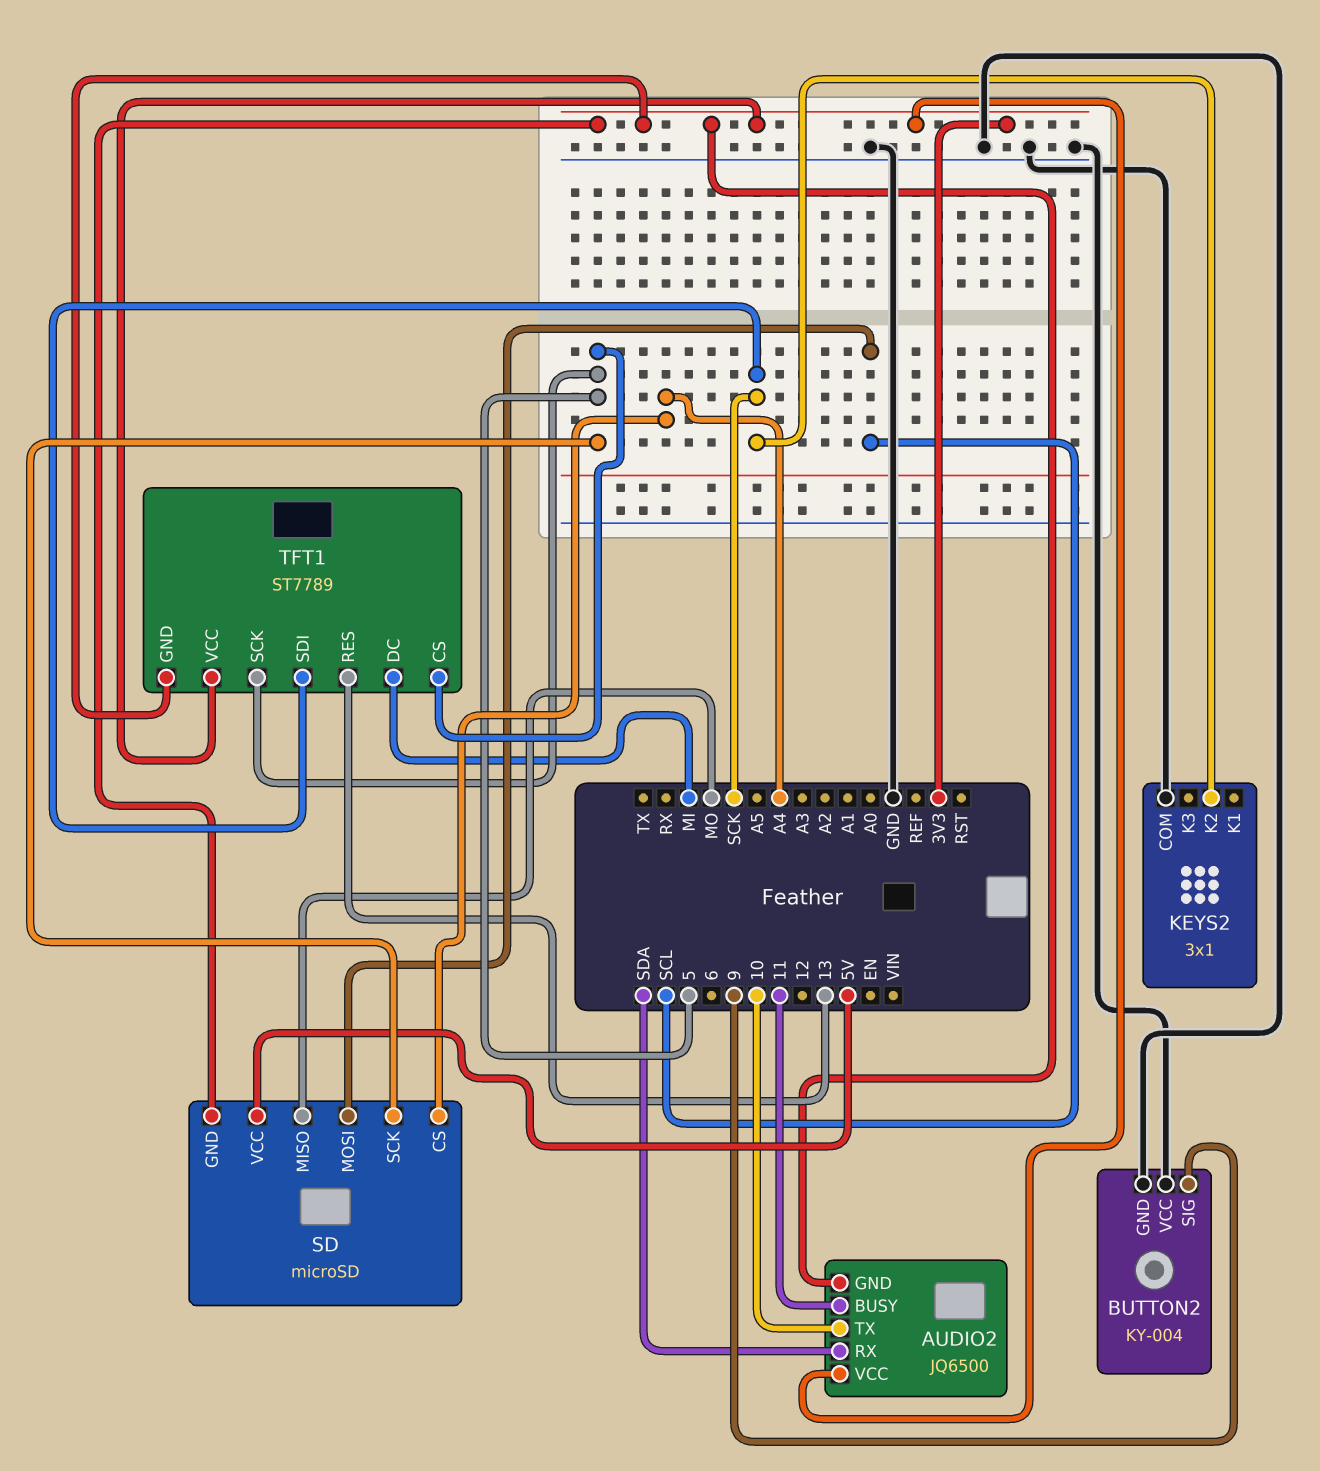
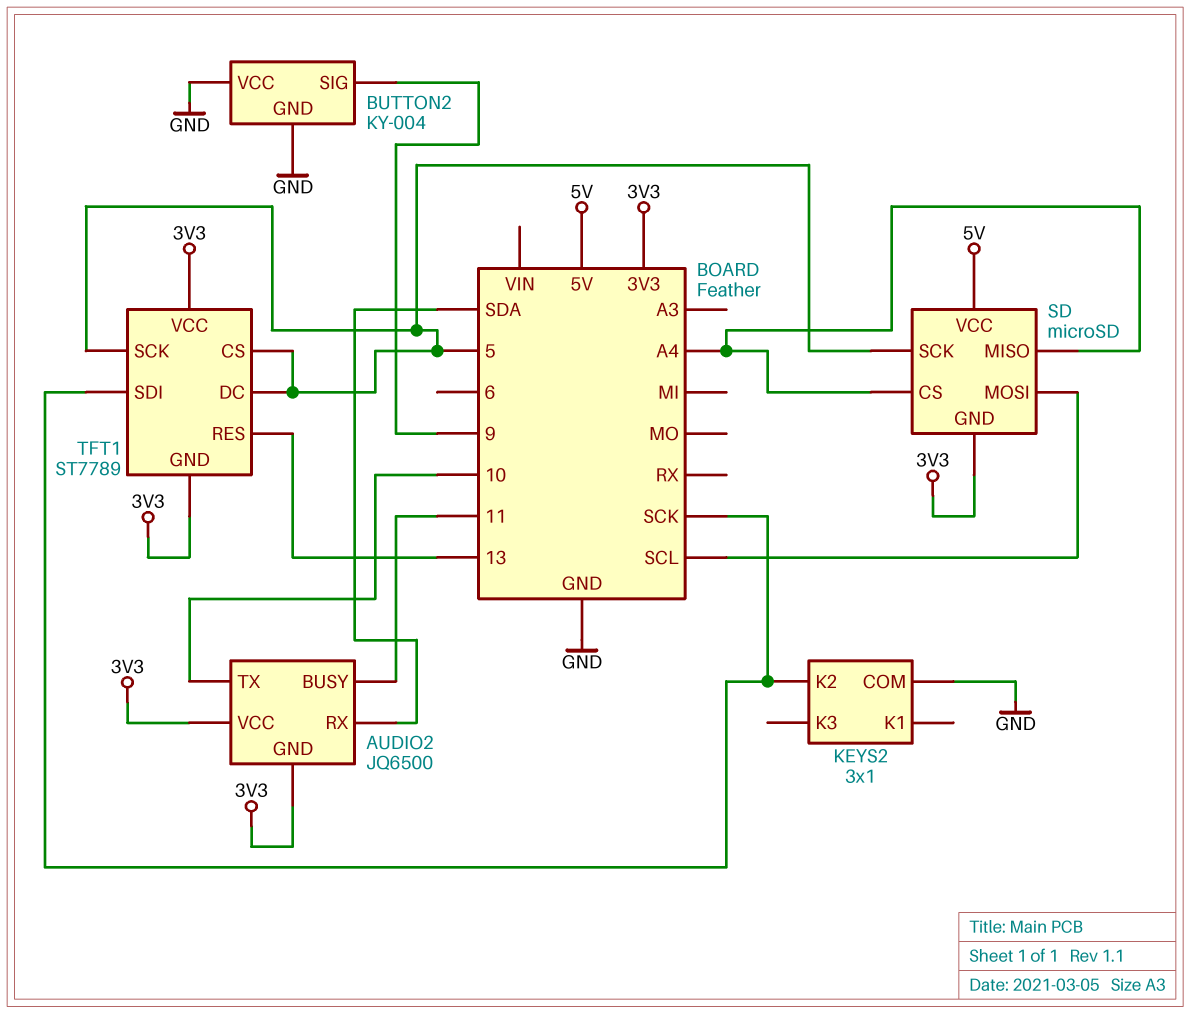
SD pin MISO: MO -> A4
TFT1 pin DC: MI -> 5

